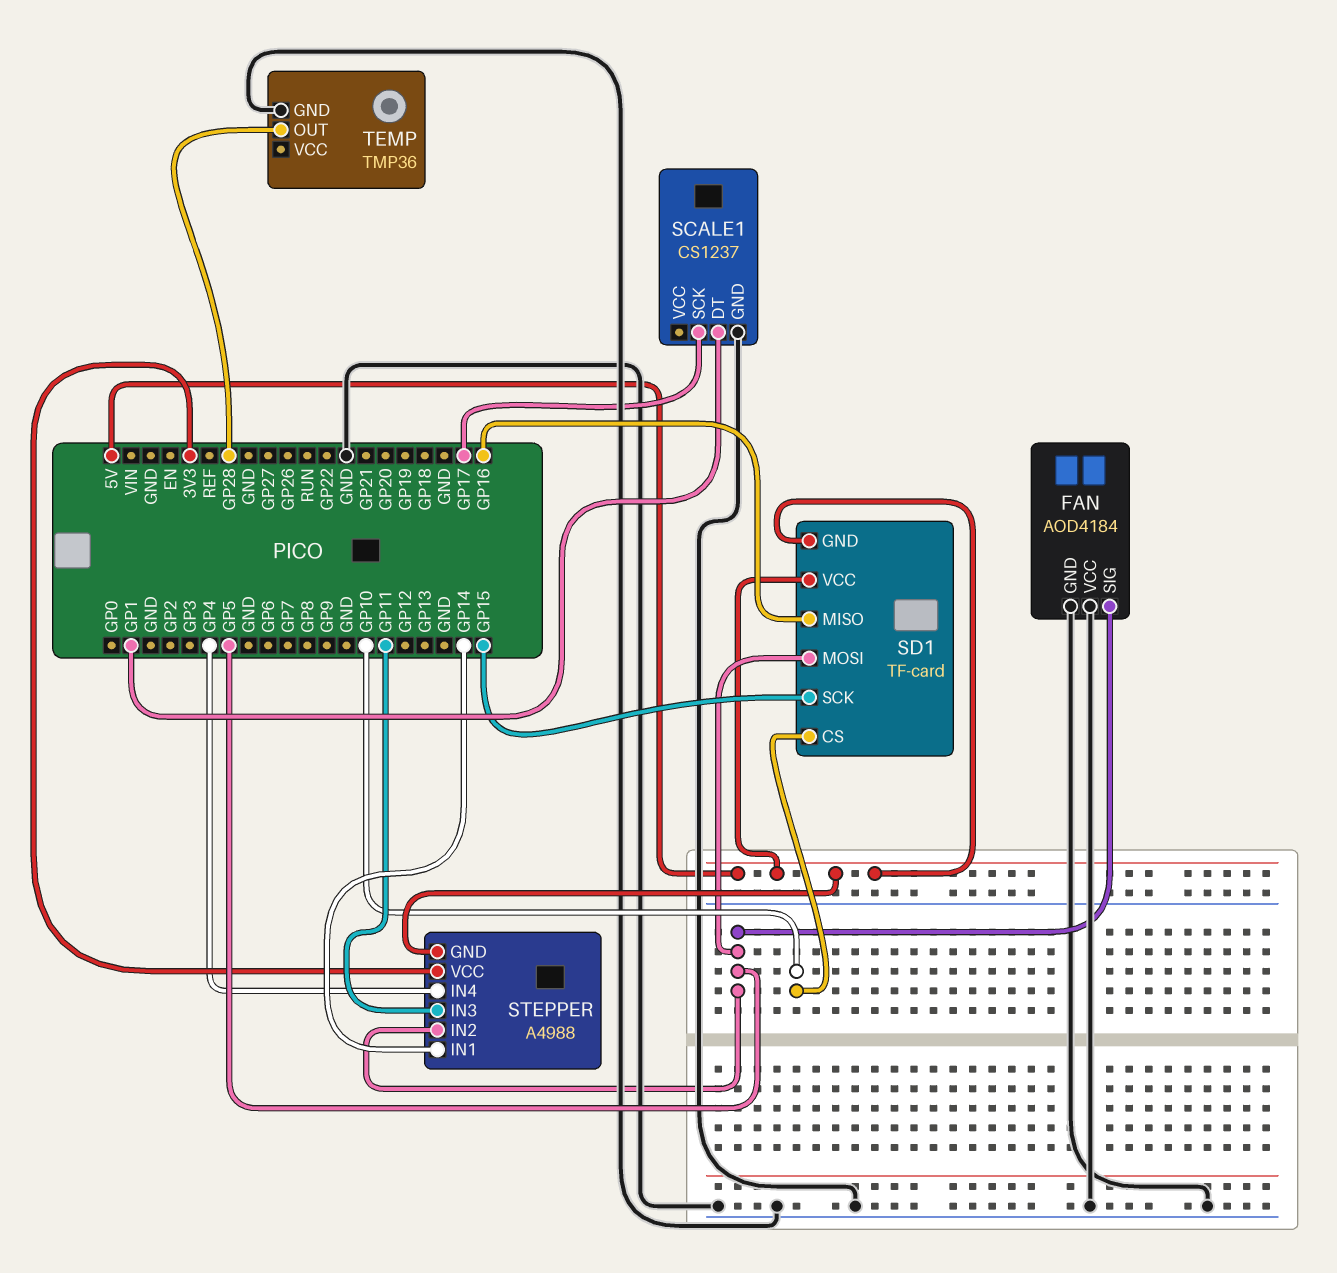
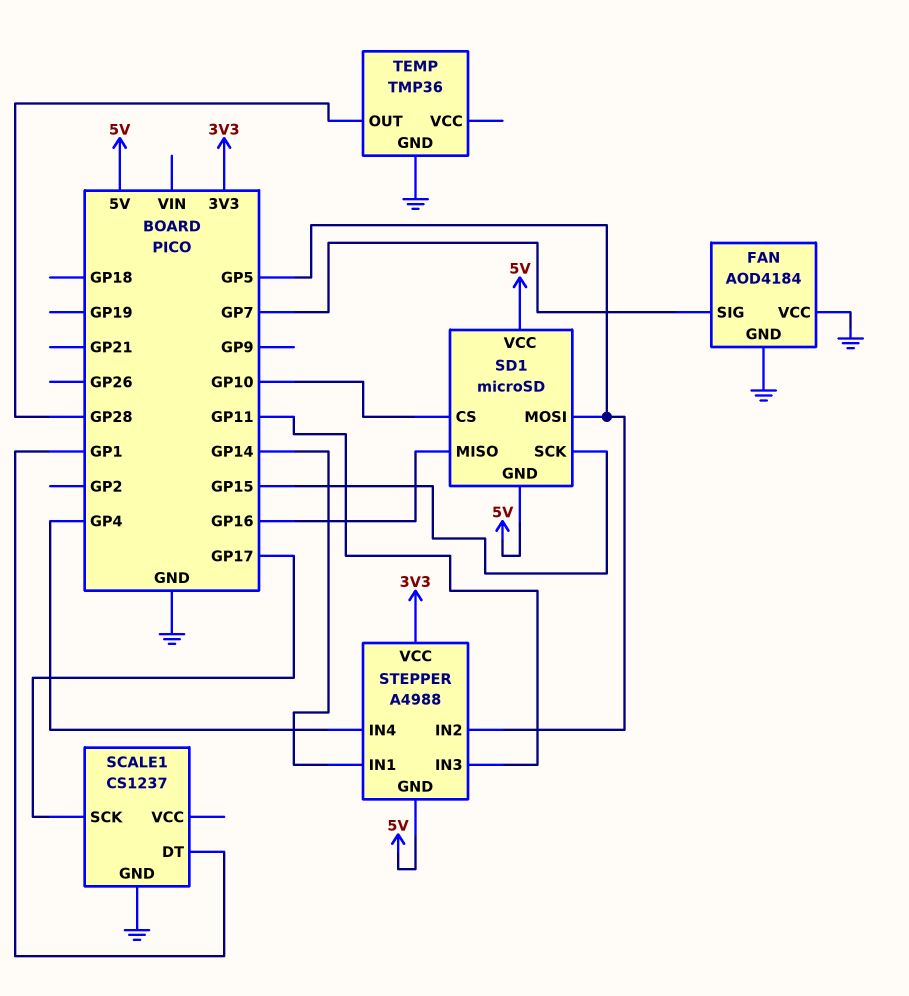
FAN pin SIG: GP5 -> GP7
SD1: TF-card -> microSD

